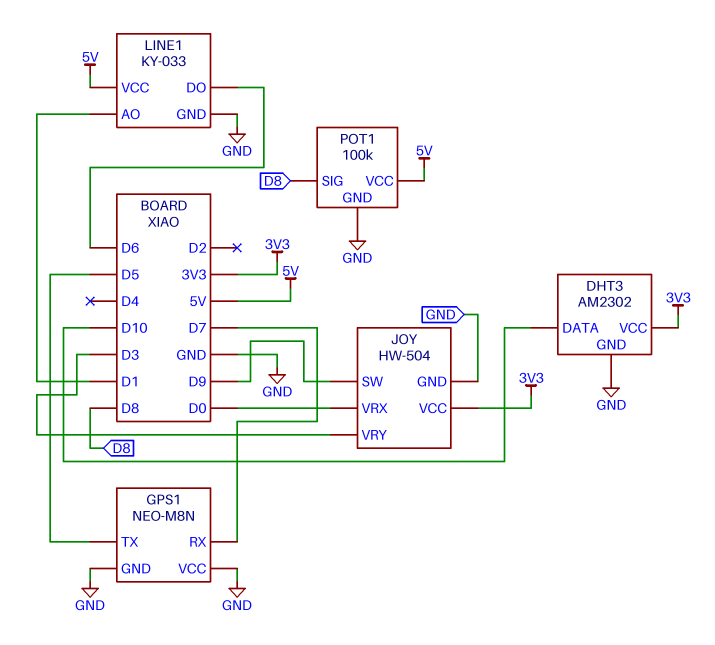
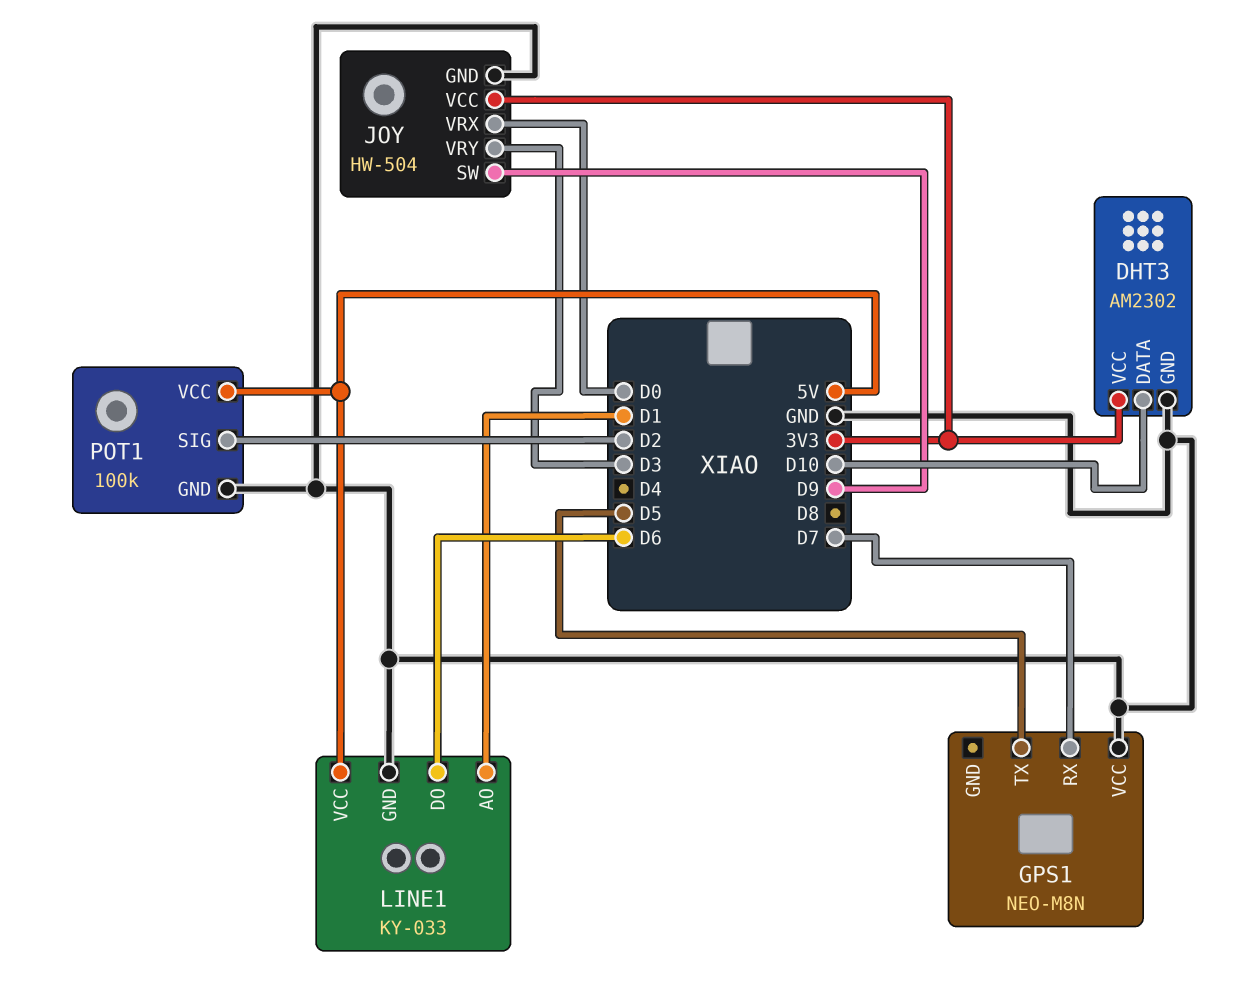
GPS1 pin GND: GND -> none
POT1 pin SIG: D8 -> D2

